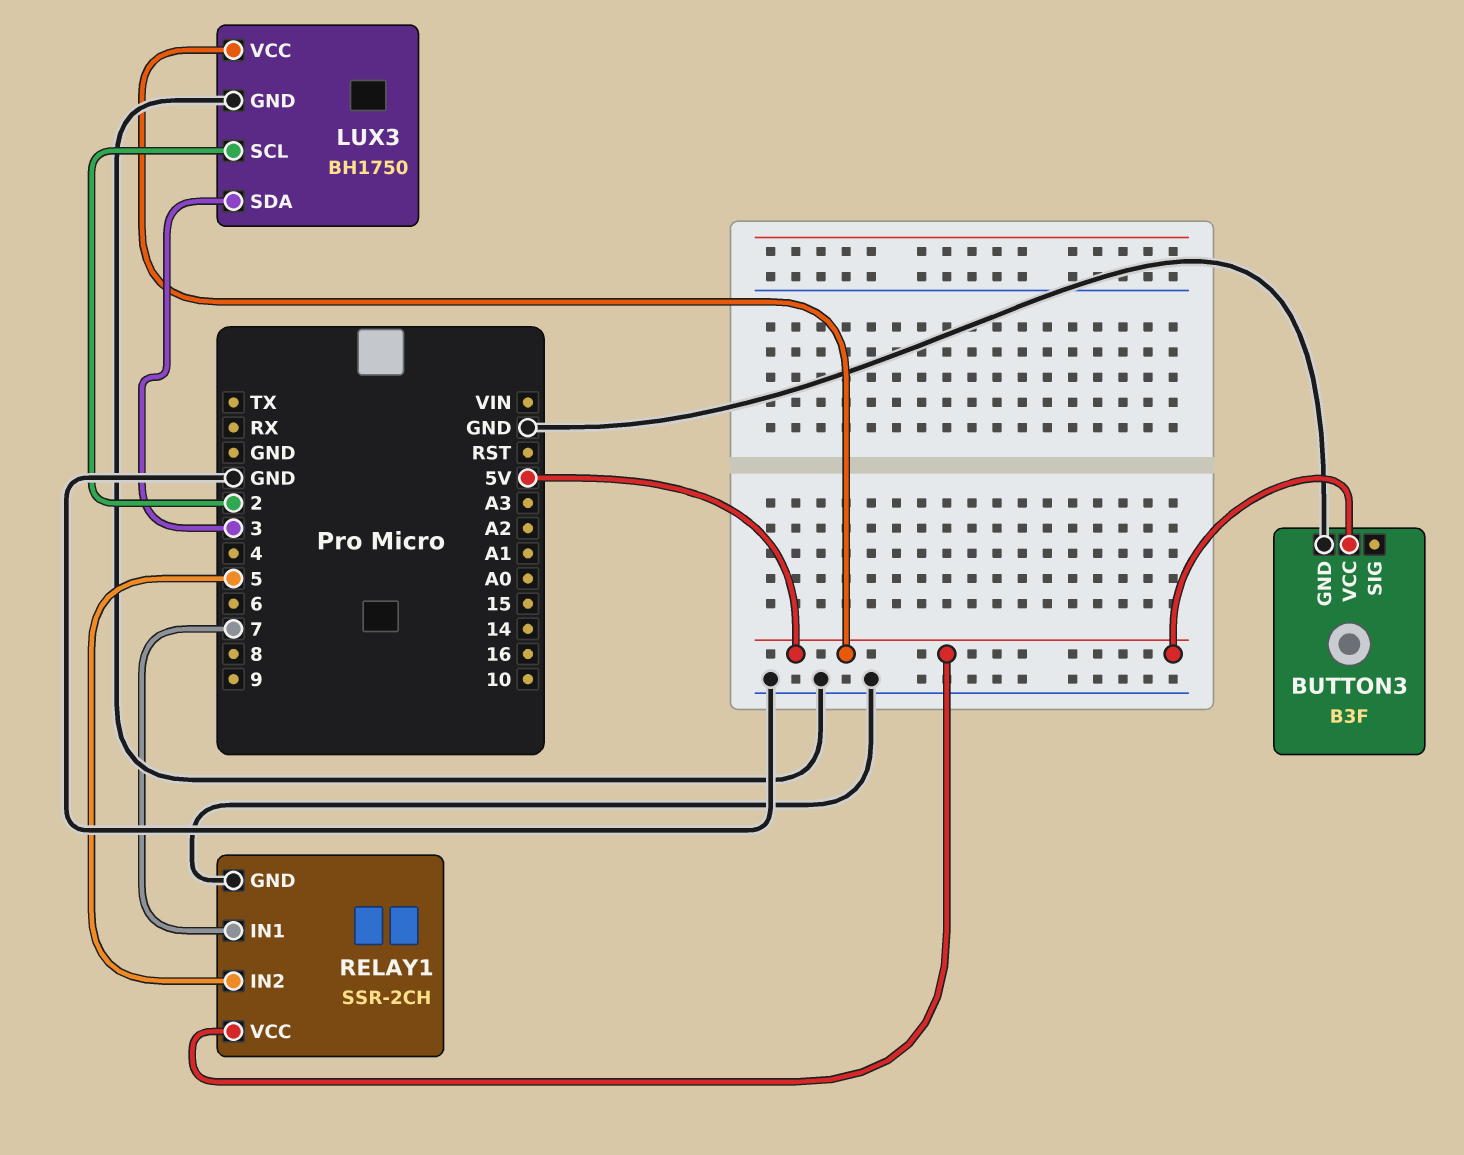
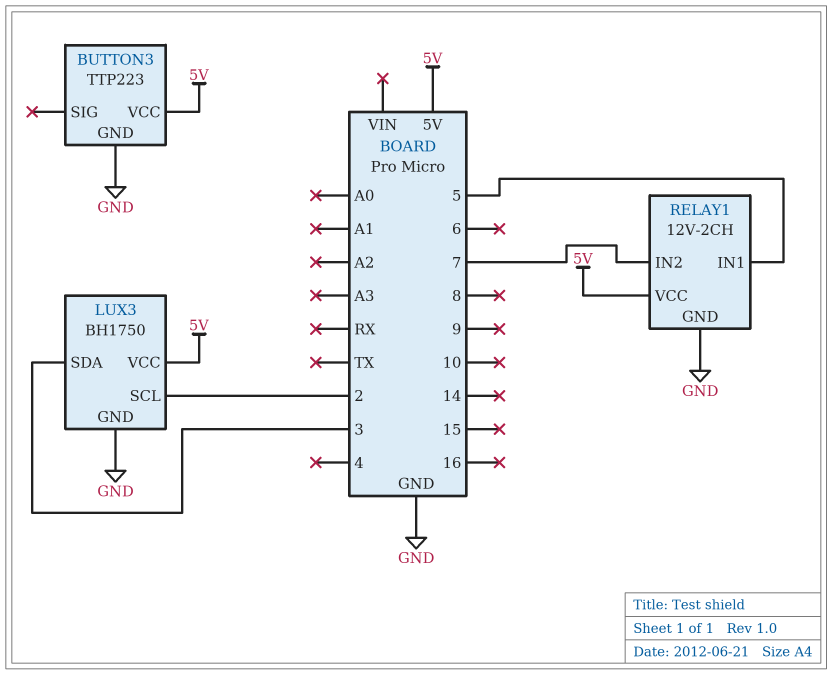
BUTTON3: B3F -> TTP223
RELAY1: SSR-2CH -> 12V-2CH
RELAY1 pin IN1: 7 -> 5
RELAY1 pin IN2: 5 -> 7

